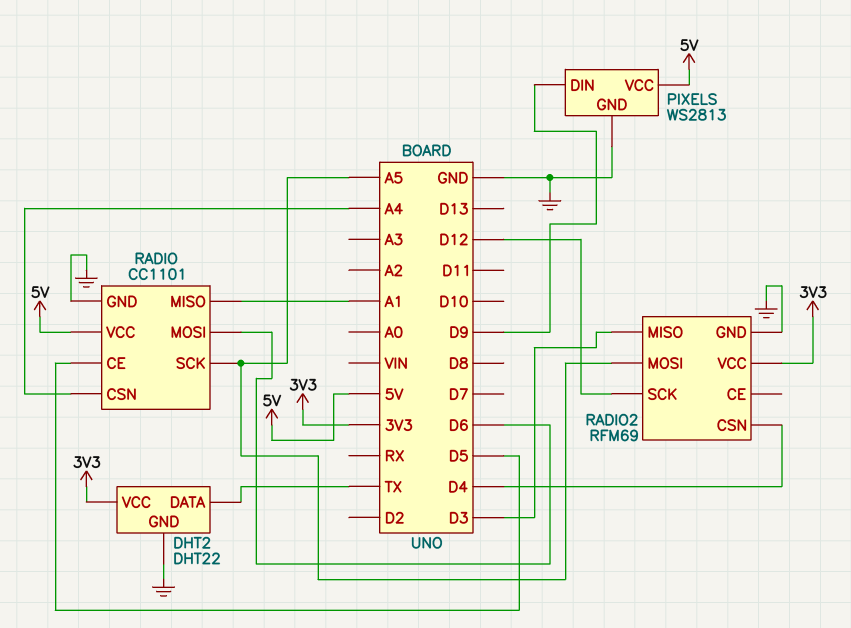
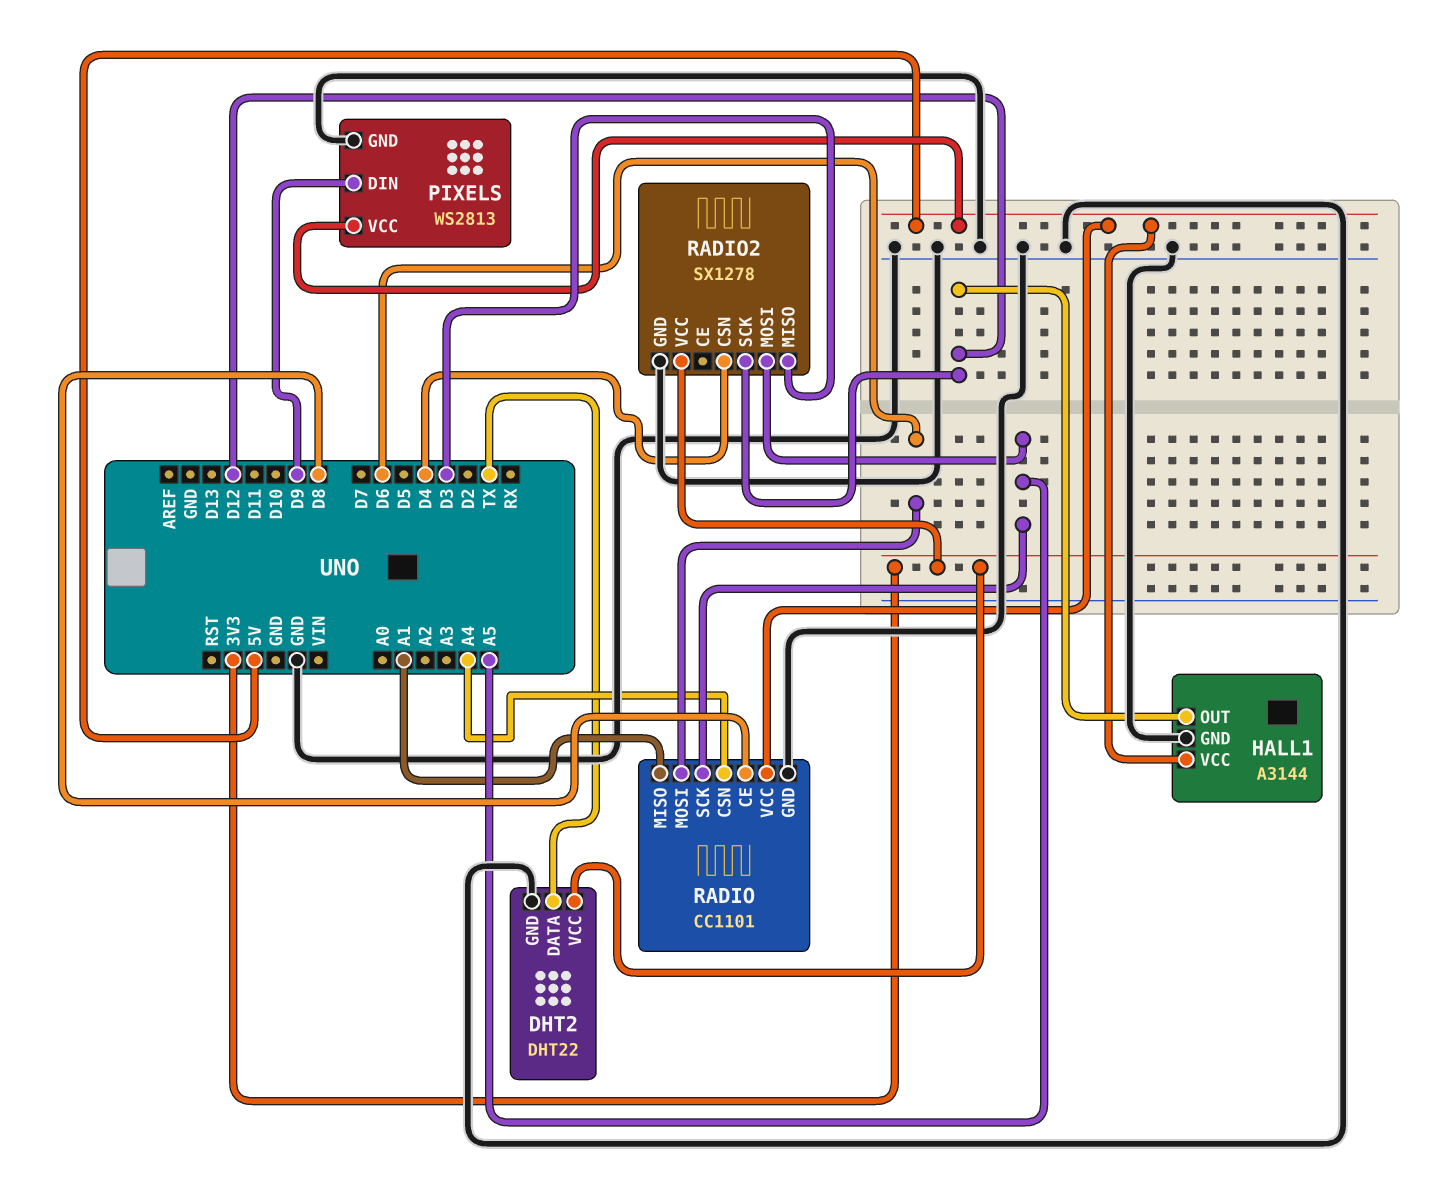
HALL1: none -> A3144
HALL1 pin GND: none -> GND
HALL1 pin OUT: none -> D12
HALL1 pin VCC: none -> 5V
RADIO pin CE: D5 -> D8
RADIO2: RFM69 -> SX1278

